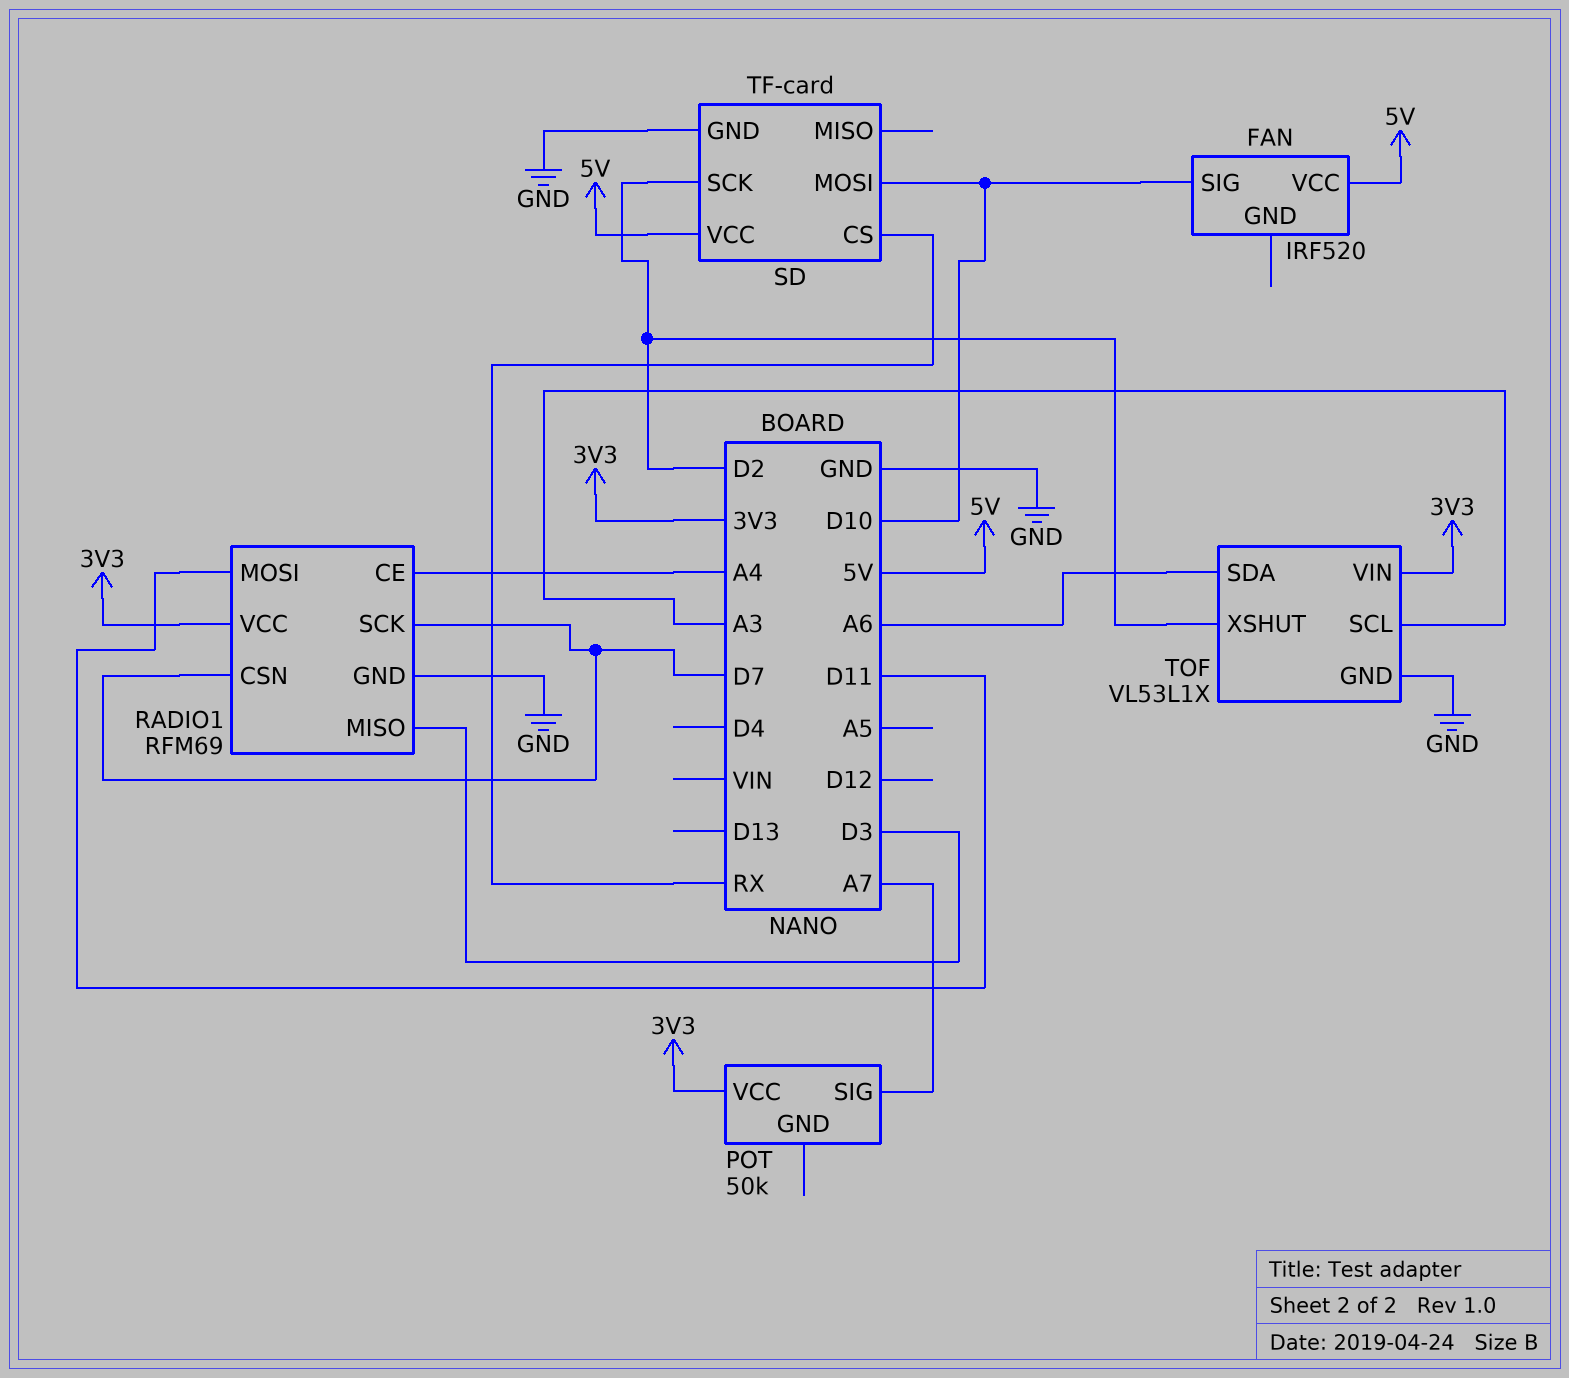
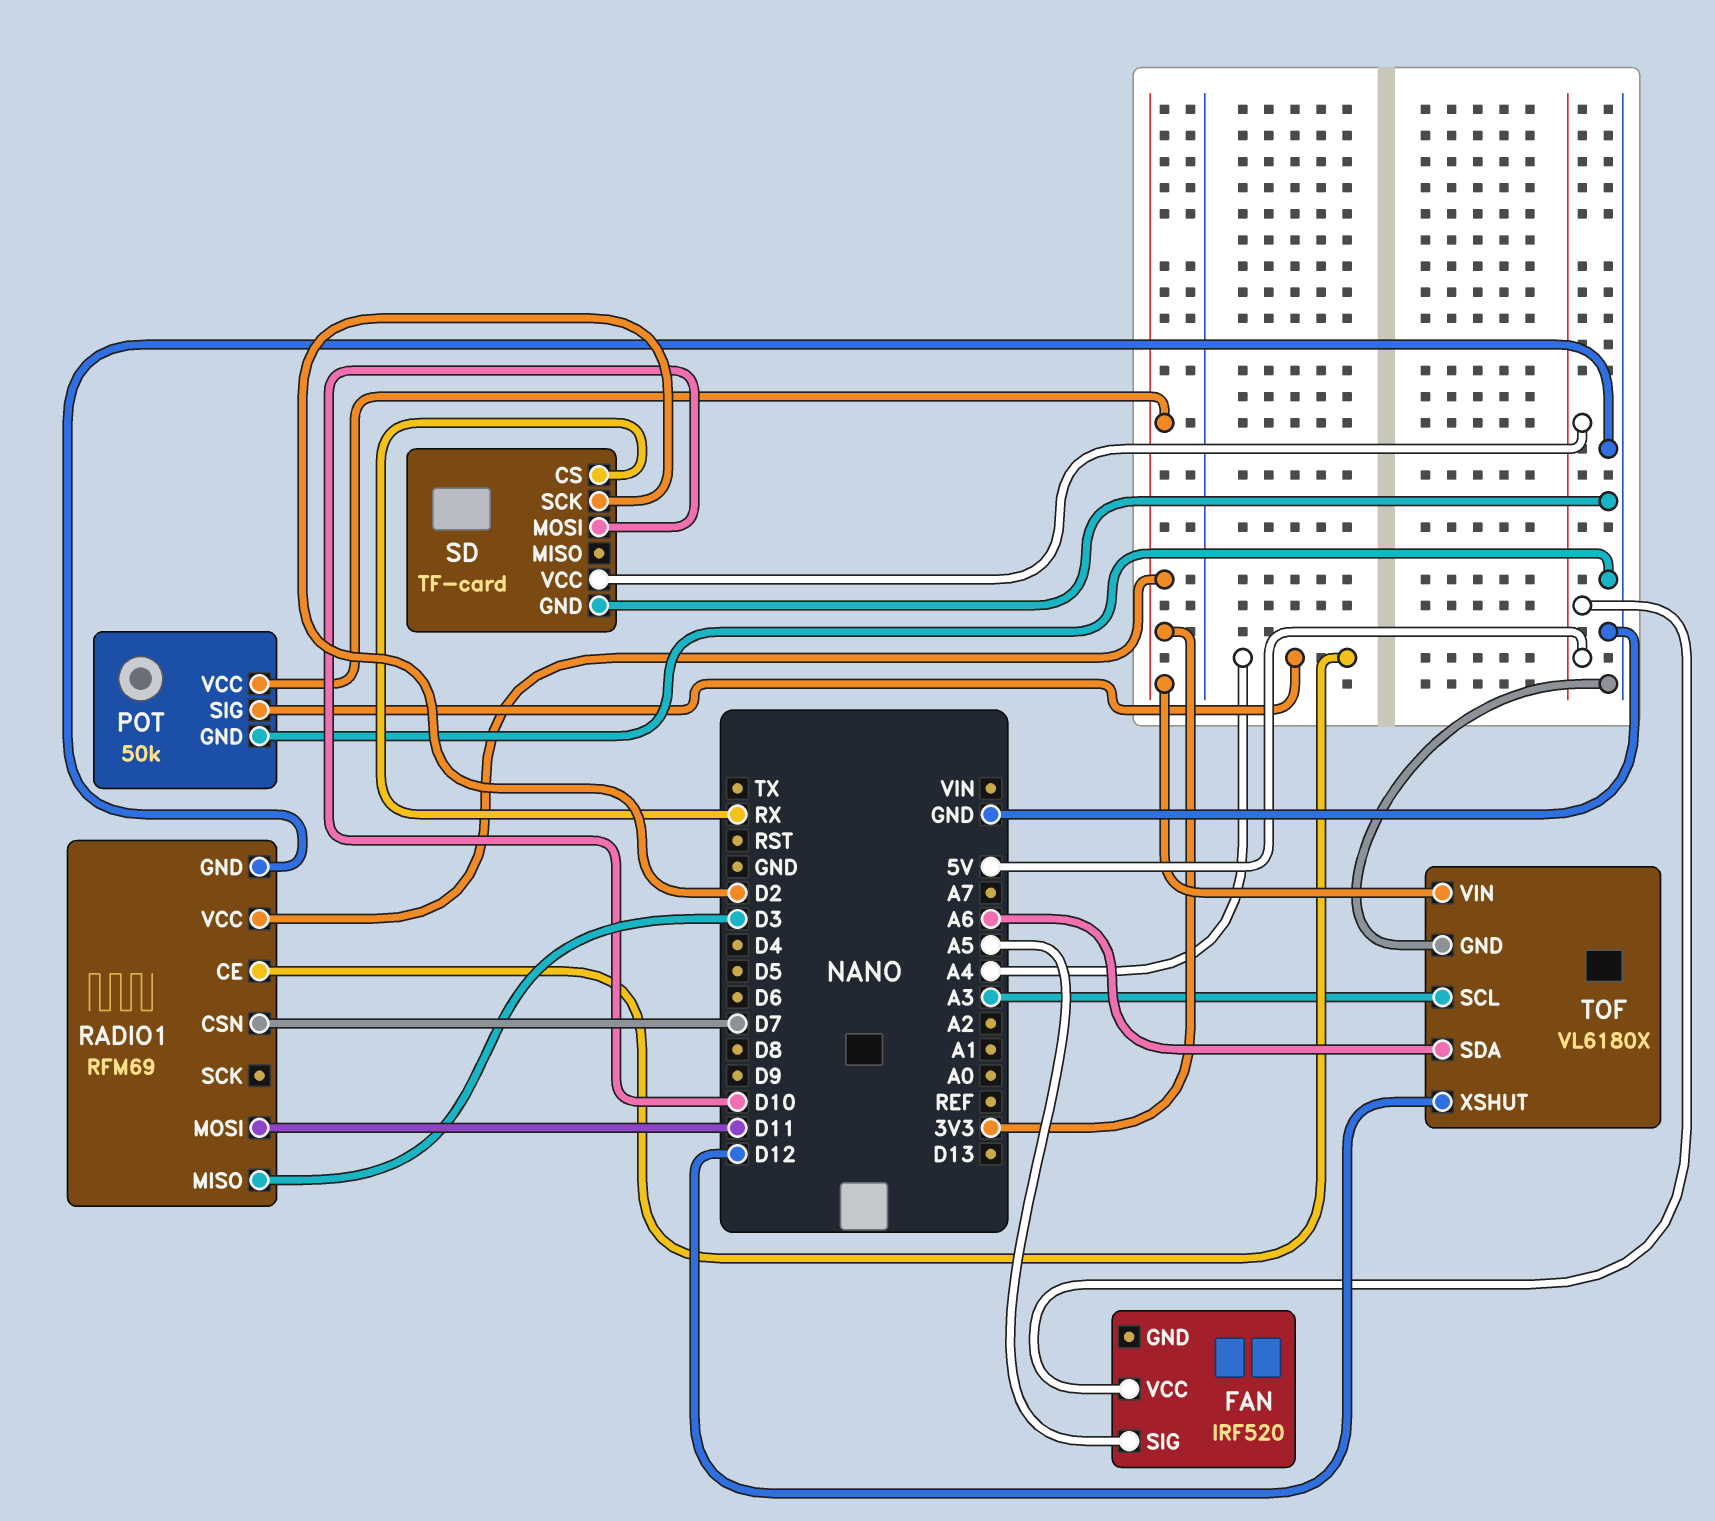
FAN pin SIG: D10 -> A5
POT pin GND: none -> GND
POT pin SIG: A7 -> A4
RADIO1 pin SCK: D7 -> none
TOF: VL53L1X -> VL6180X
TOF pin XSHUT: D2 -> D12

